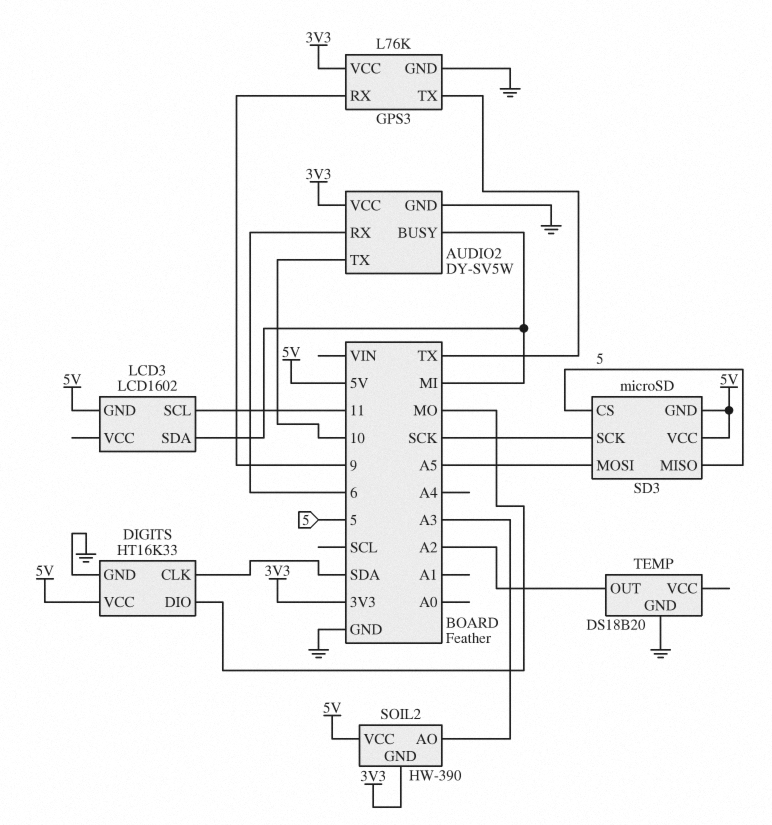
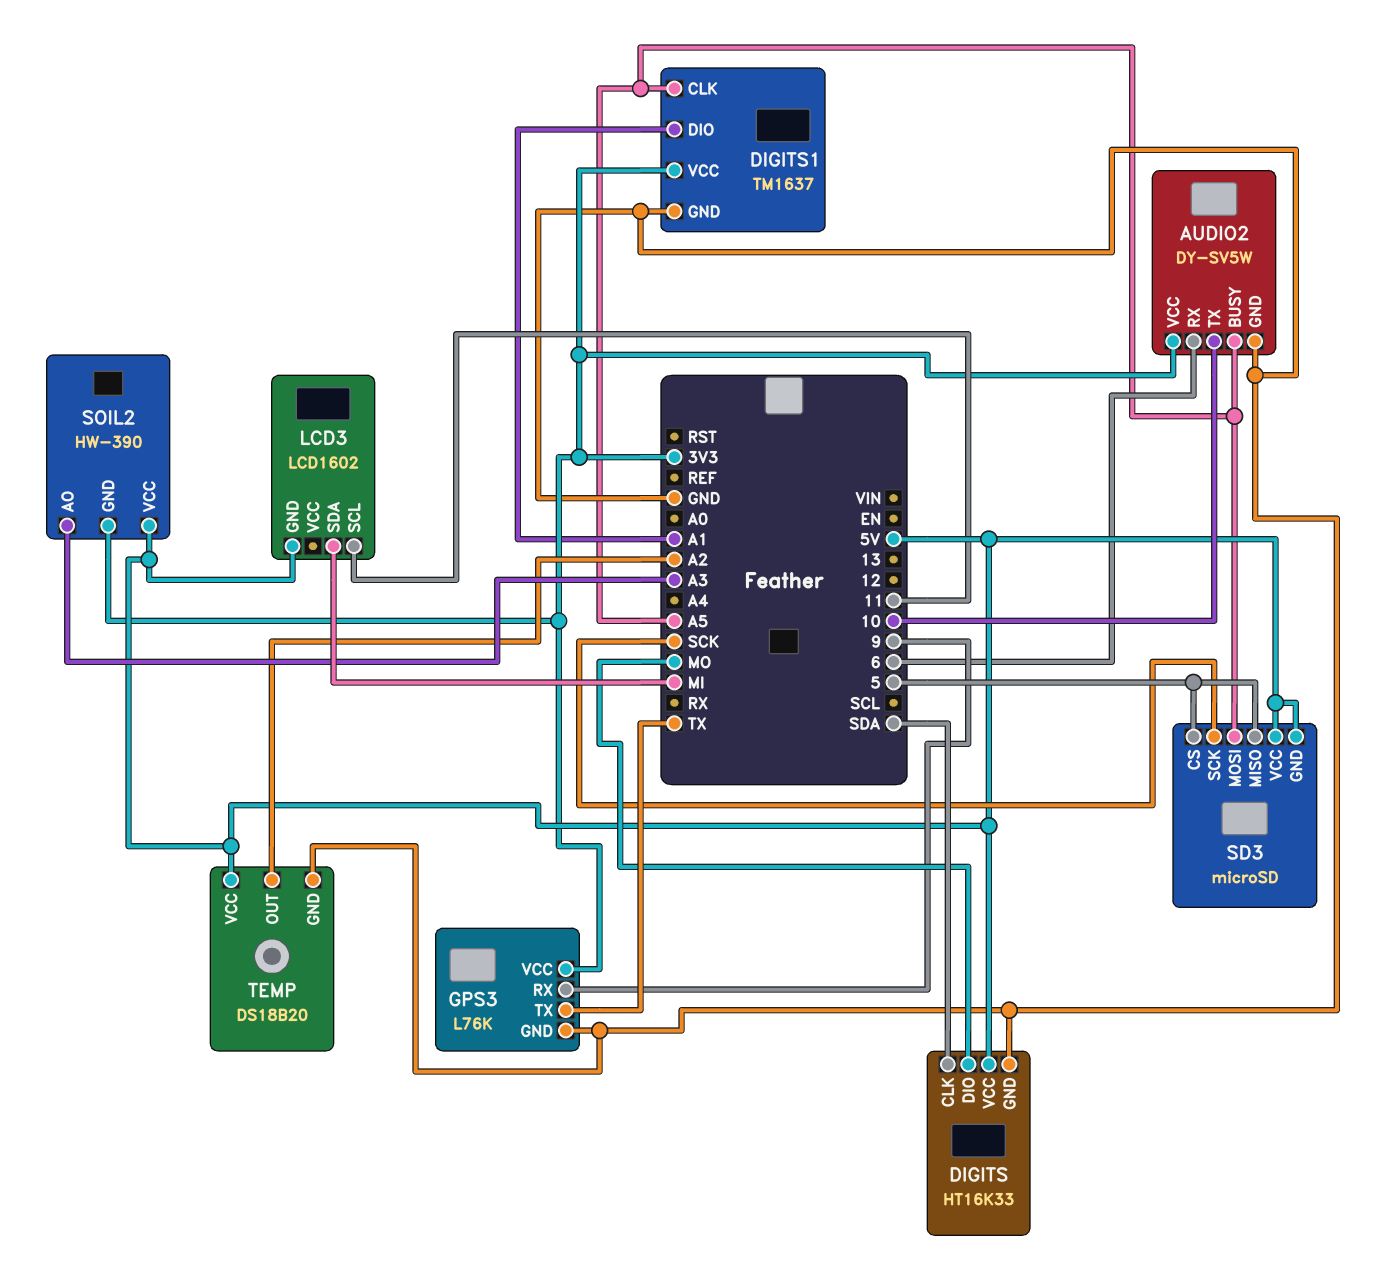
AUDIO2 pin BUSY: MI -> A5
DIGITS1: none -> TM1637
DIGITS1 pin CLK: none -> A5
DIGITS1 pin DIO: none -> A1
DIGITS1 pin GND: none -> GND
DIGITS1 pin VCC: none -> 3V3
TEMP pin VCC: none -> 5V

